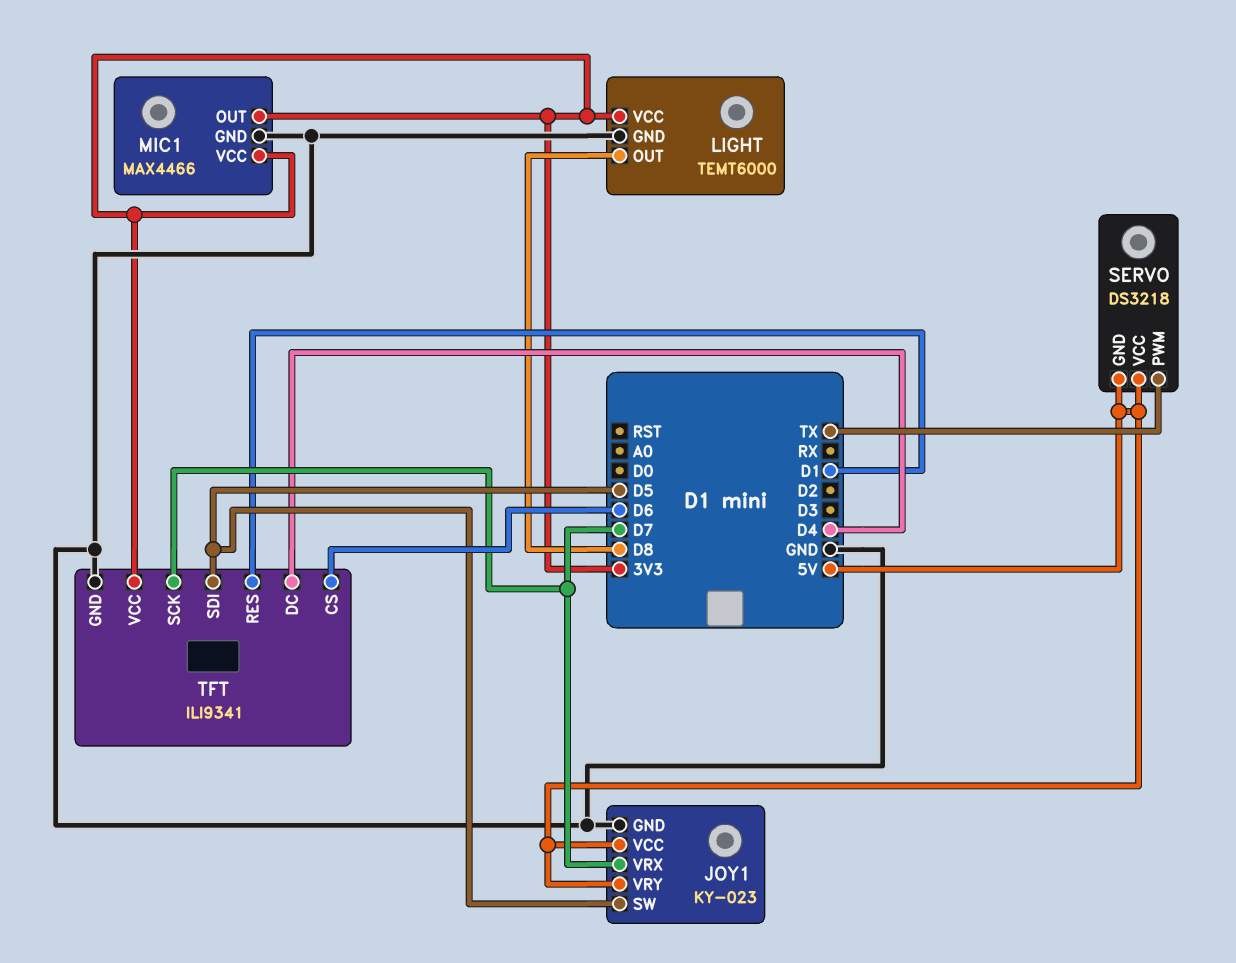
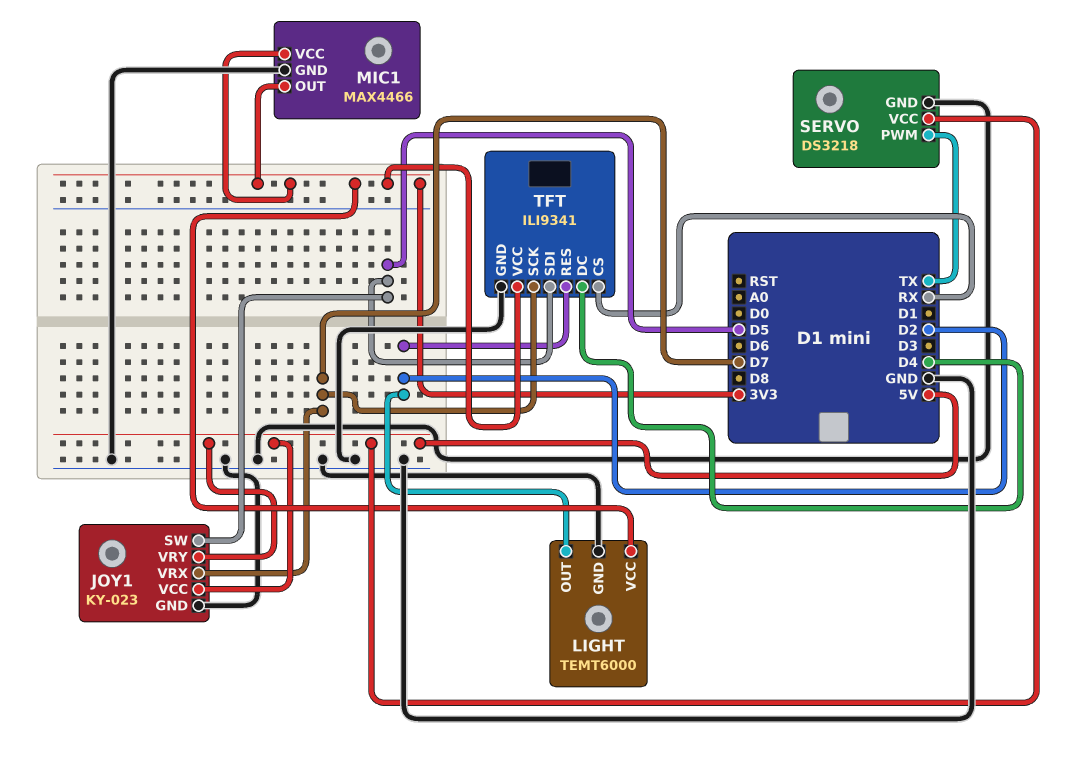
LIGHT pin OUT: D8 -> D2
SERVO pin GND: 5V -> GND
TFT pin CS: D6 -> RX
TFT pin RES: D1 -> D2

